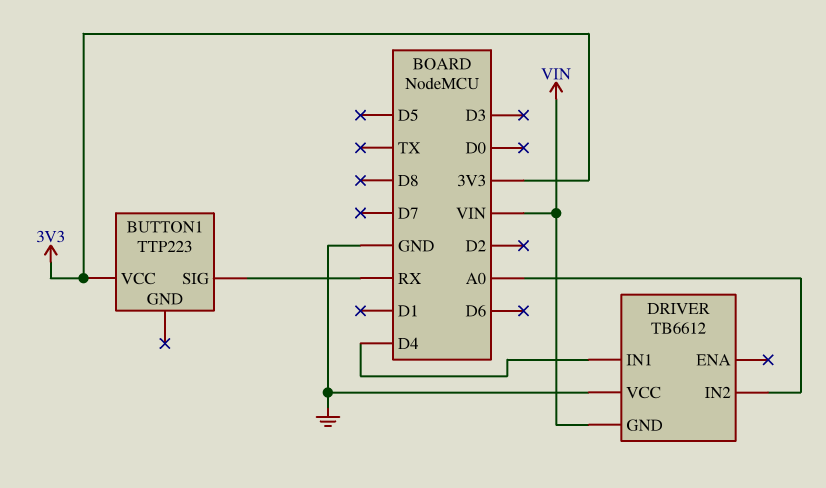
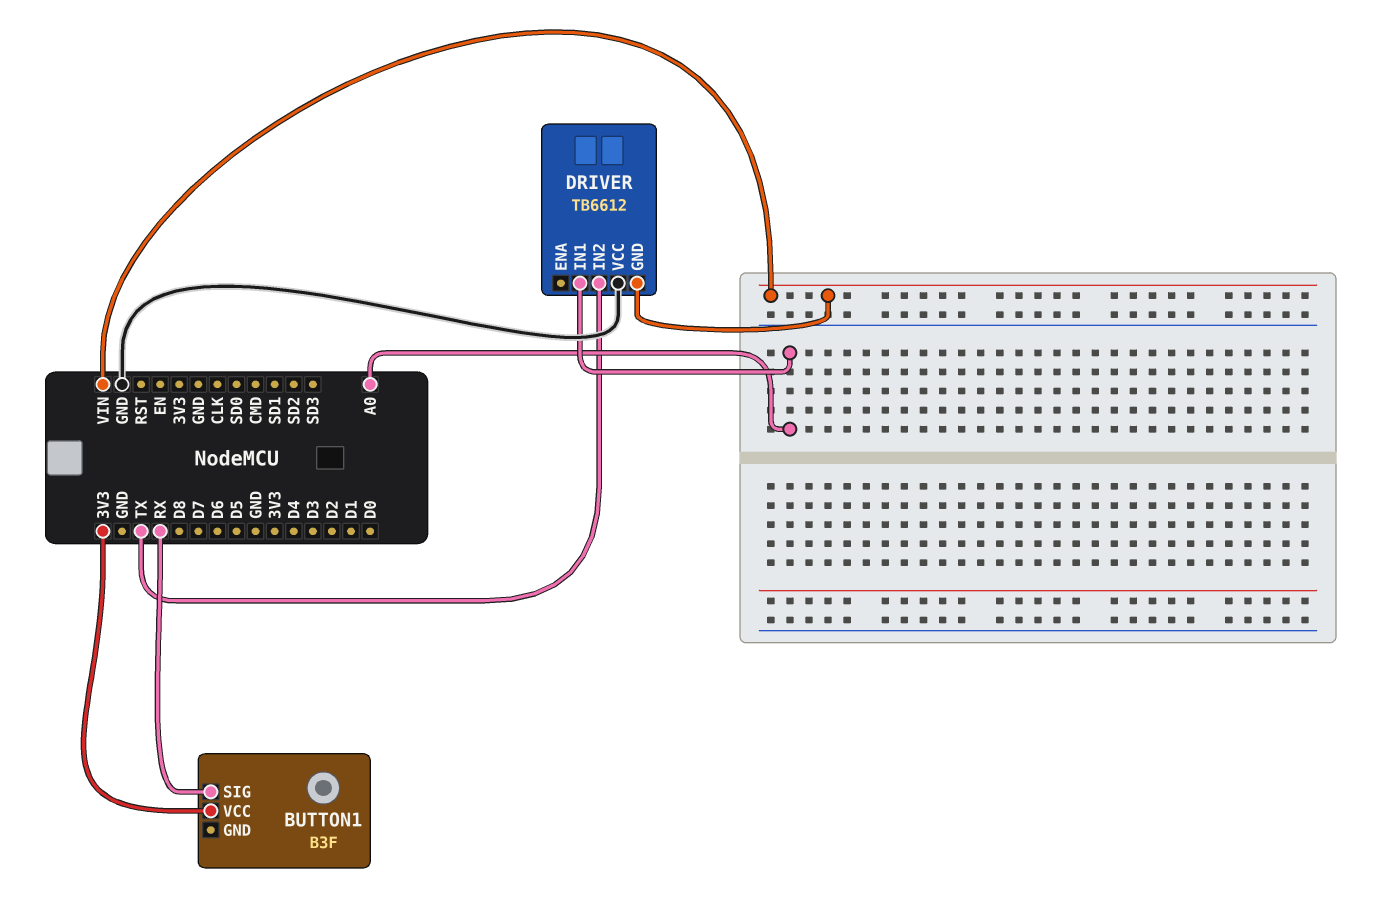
BUTTON1: TTP223 -> B3F
DRIVER pin IN1: D4 -> A0
DRIVER pin IN2: A0 -> TX

